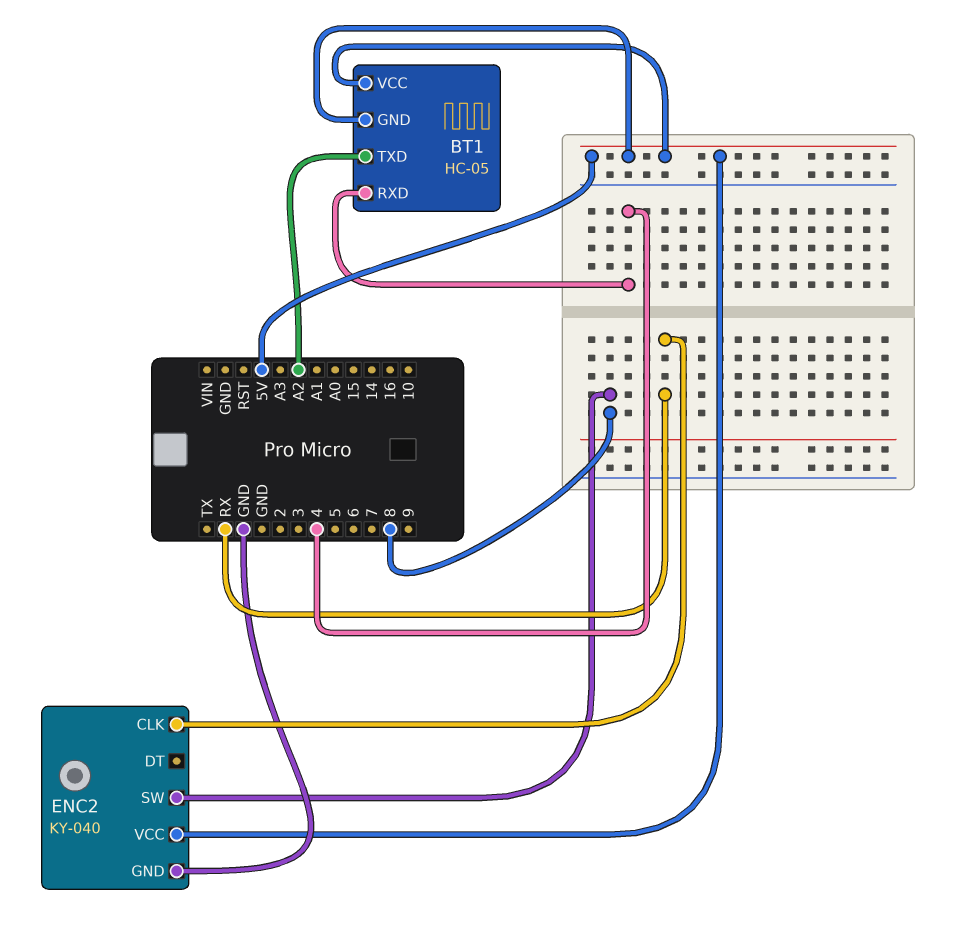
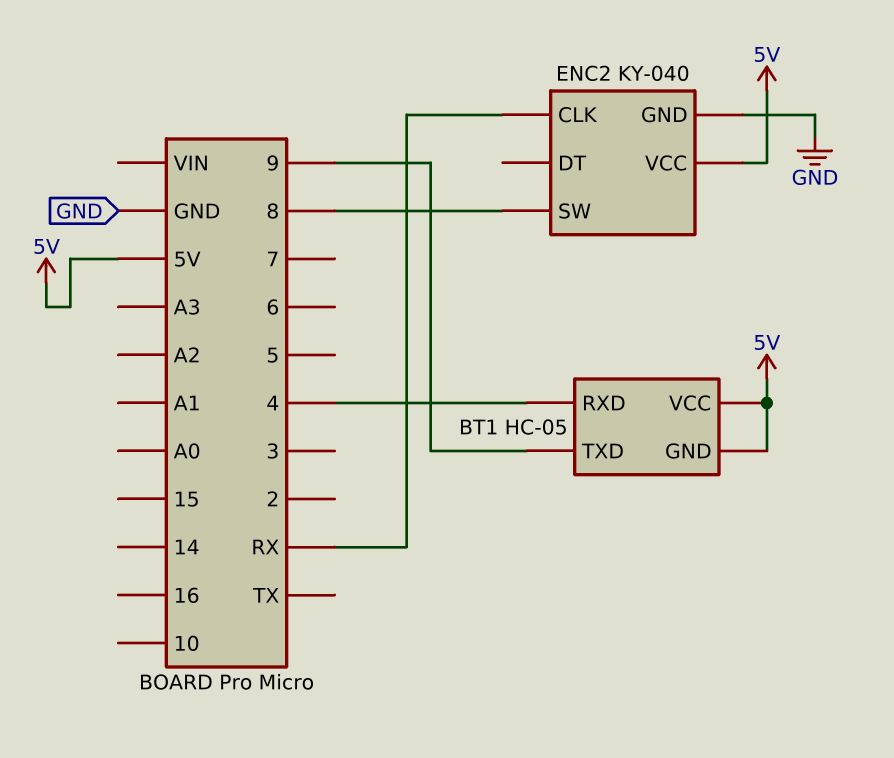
BT1 pin TXD: A2 -> 9

